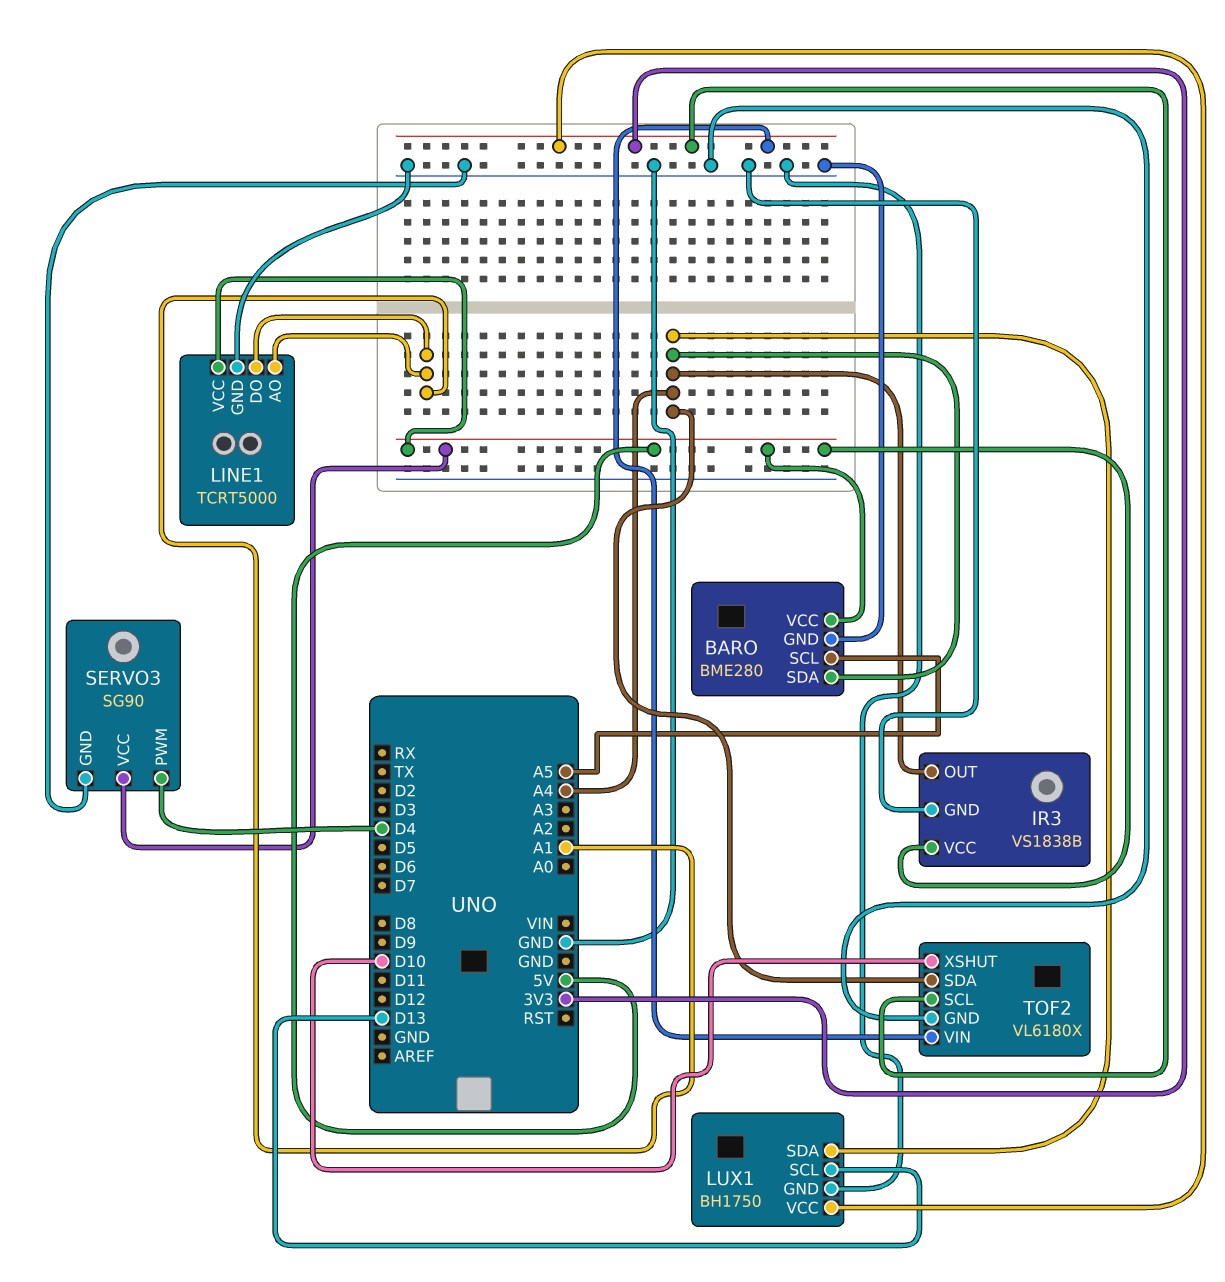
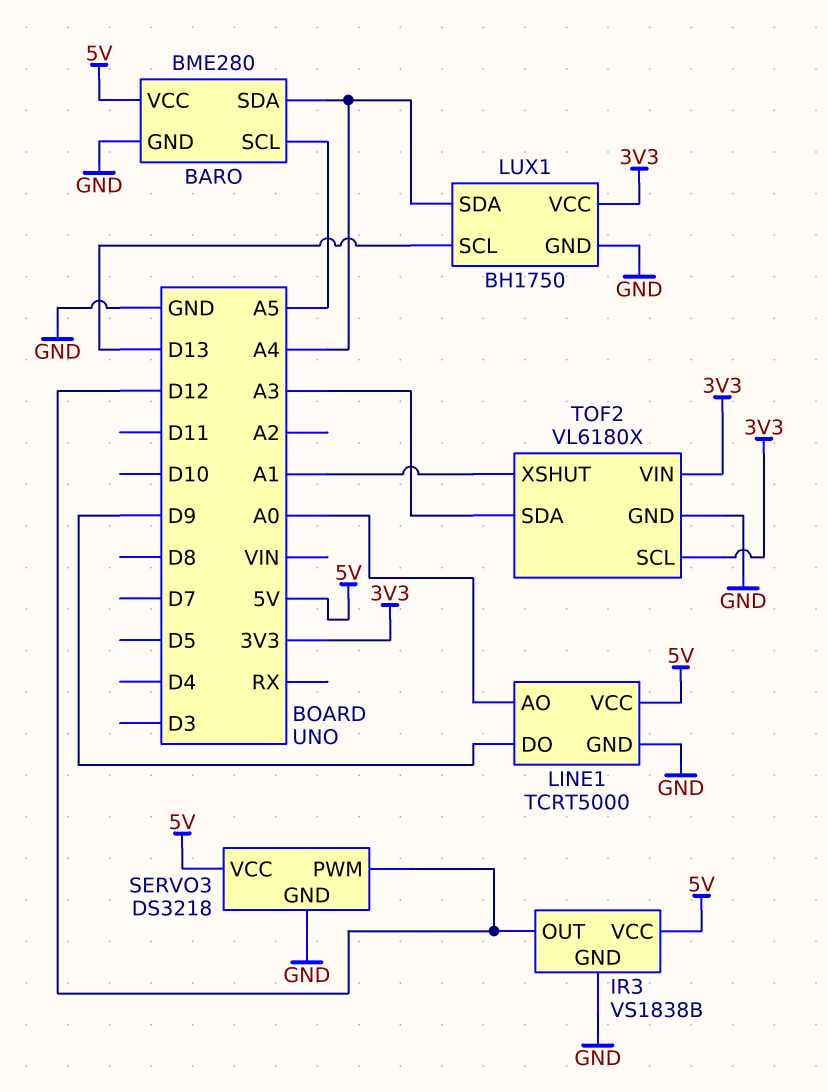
IR3 pin OUT: A4 -> D12
LINE1 pin AO: A1 -> A0
LINE1 pin DO: A1 -> D9
SERVO3: SG90 -> DS3218
SERVO3 pin PWM: D4 -> D12
TOF2 pin SDA: A4 -> A3
TOF2 pin XSHUT: D10 -> A1

